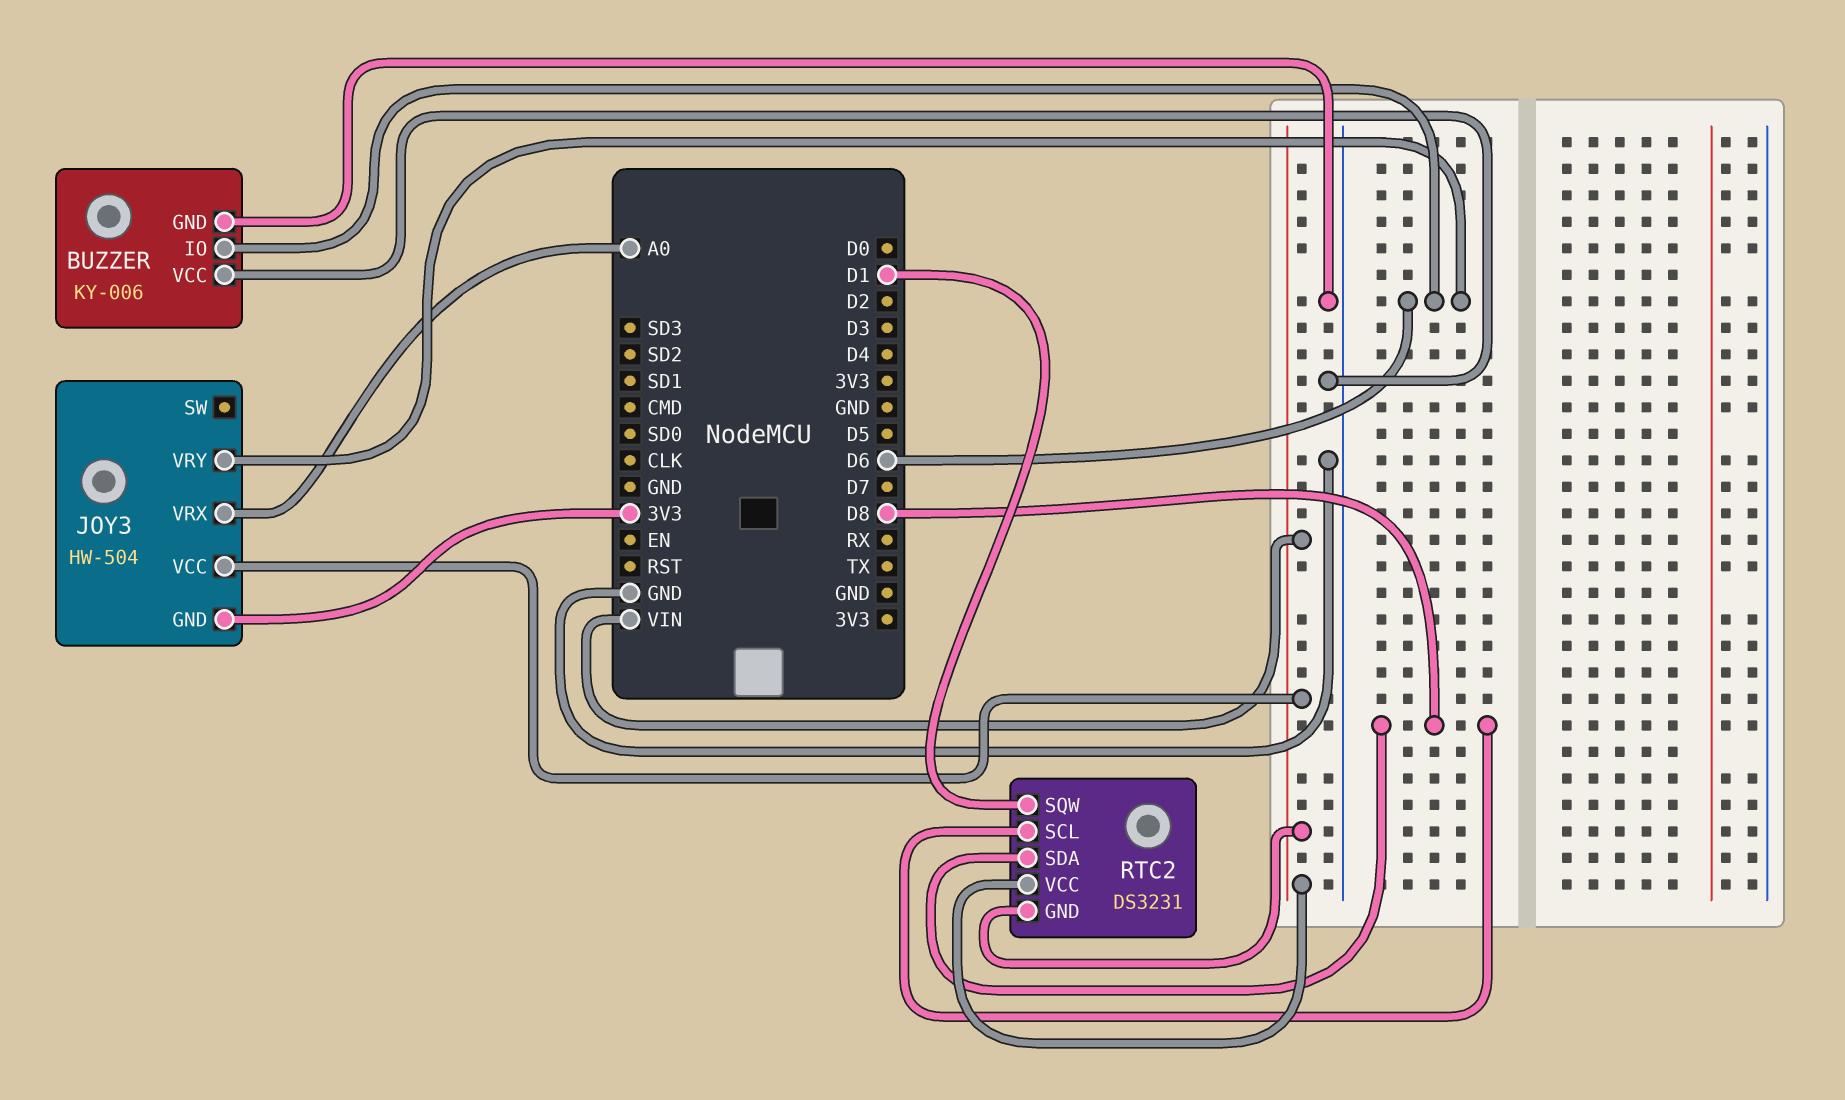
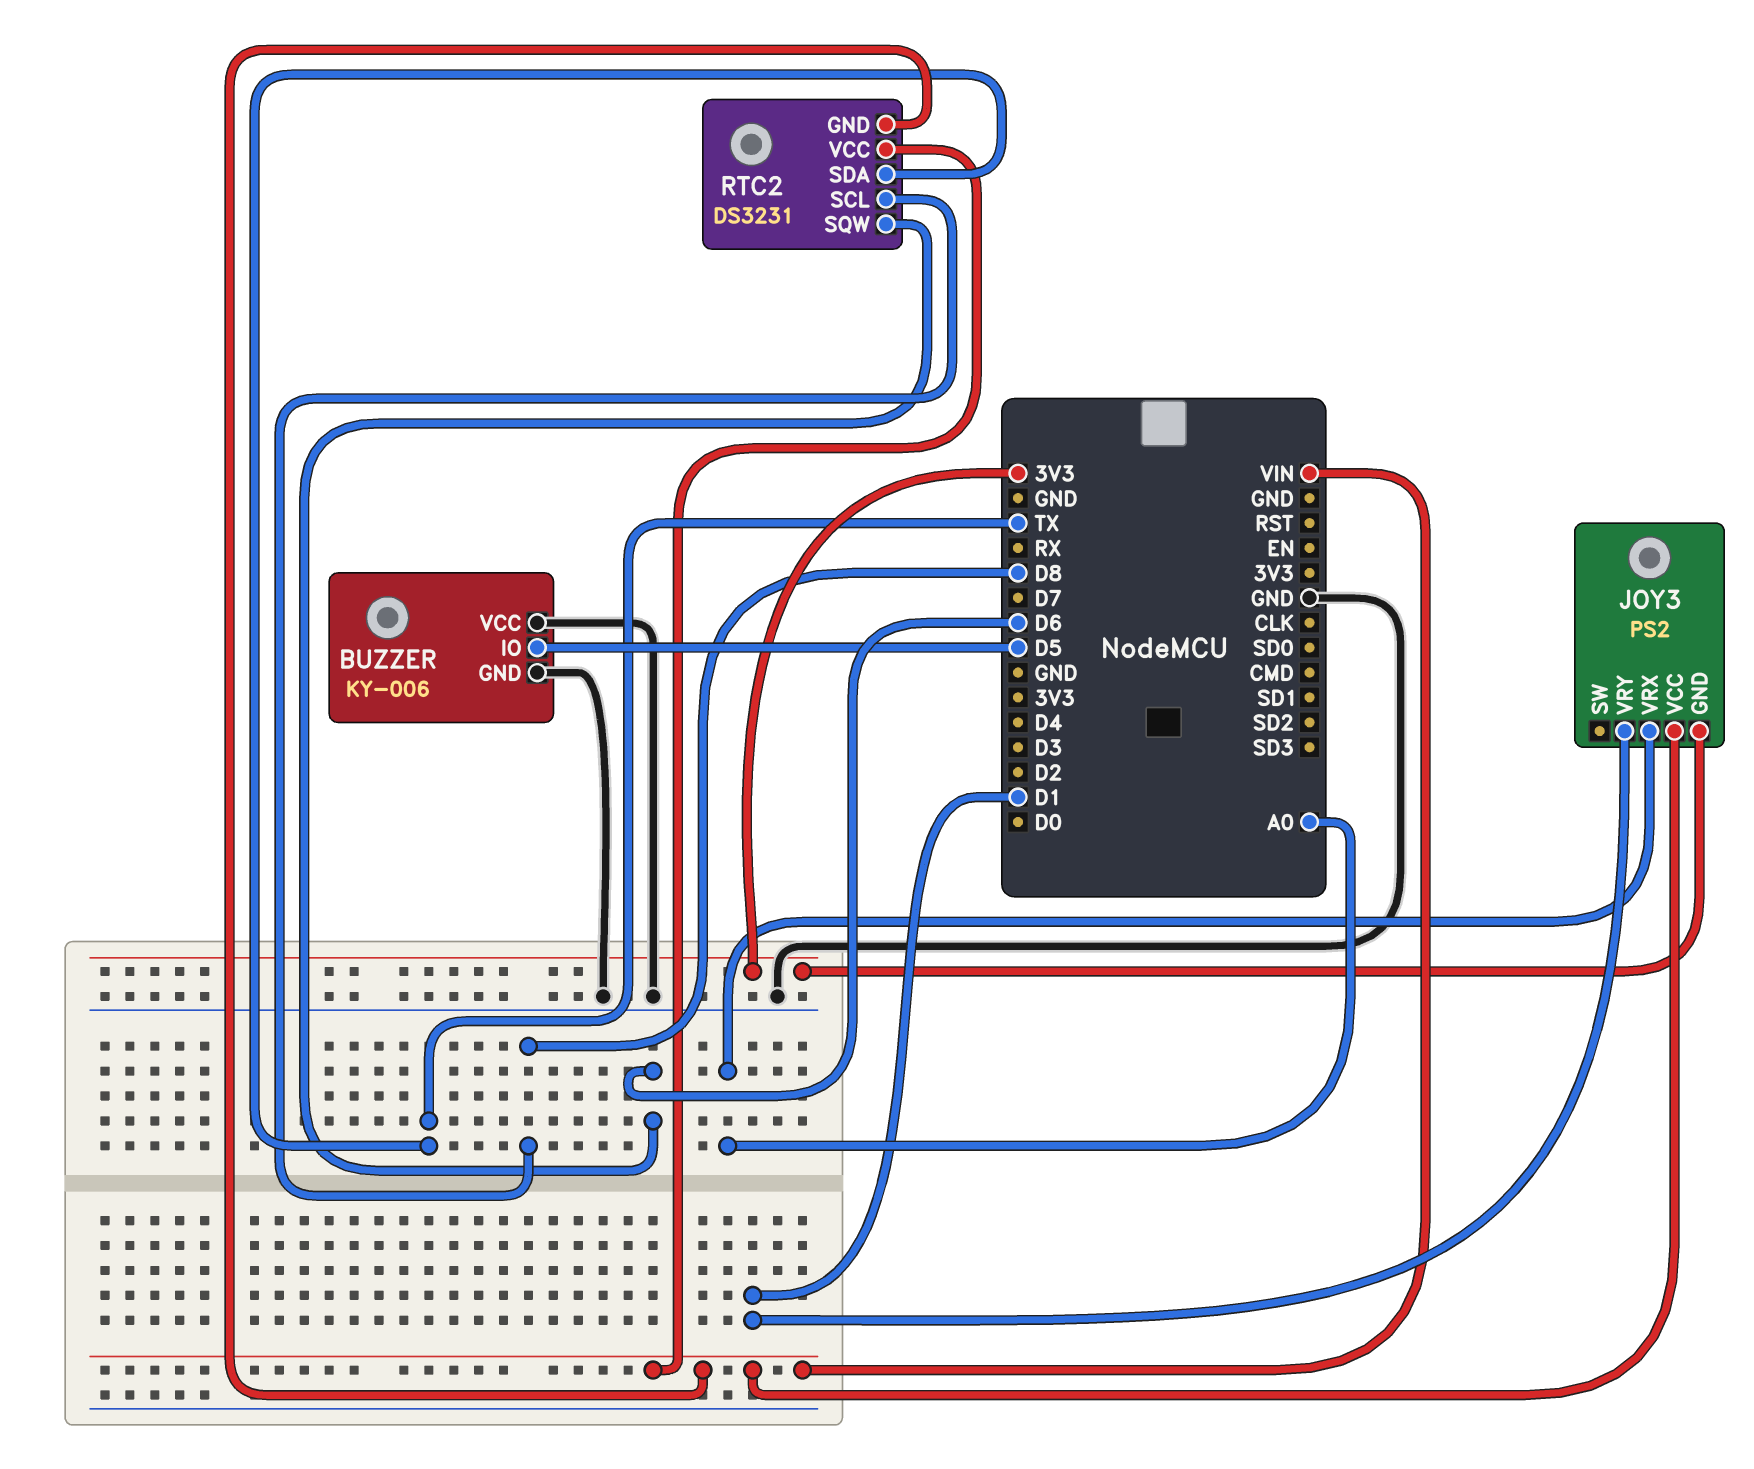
BUZZER pin IO: D6 -> D5
JOY3: HW-504 -> PS2
JOY3 pin VRY: D6 -> D1
RTC2 pin SDA: D8 -> TX
RTC2 pin SQW: D1 -> D6

